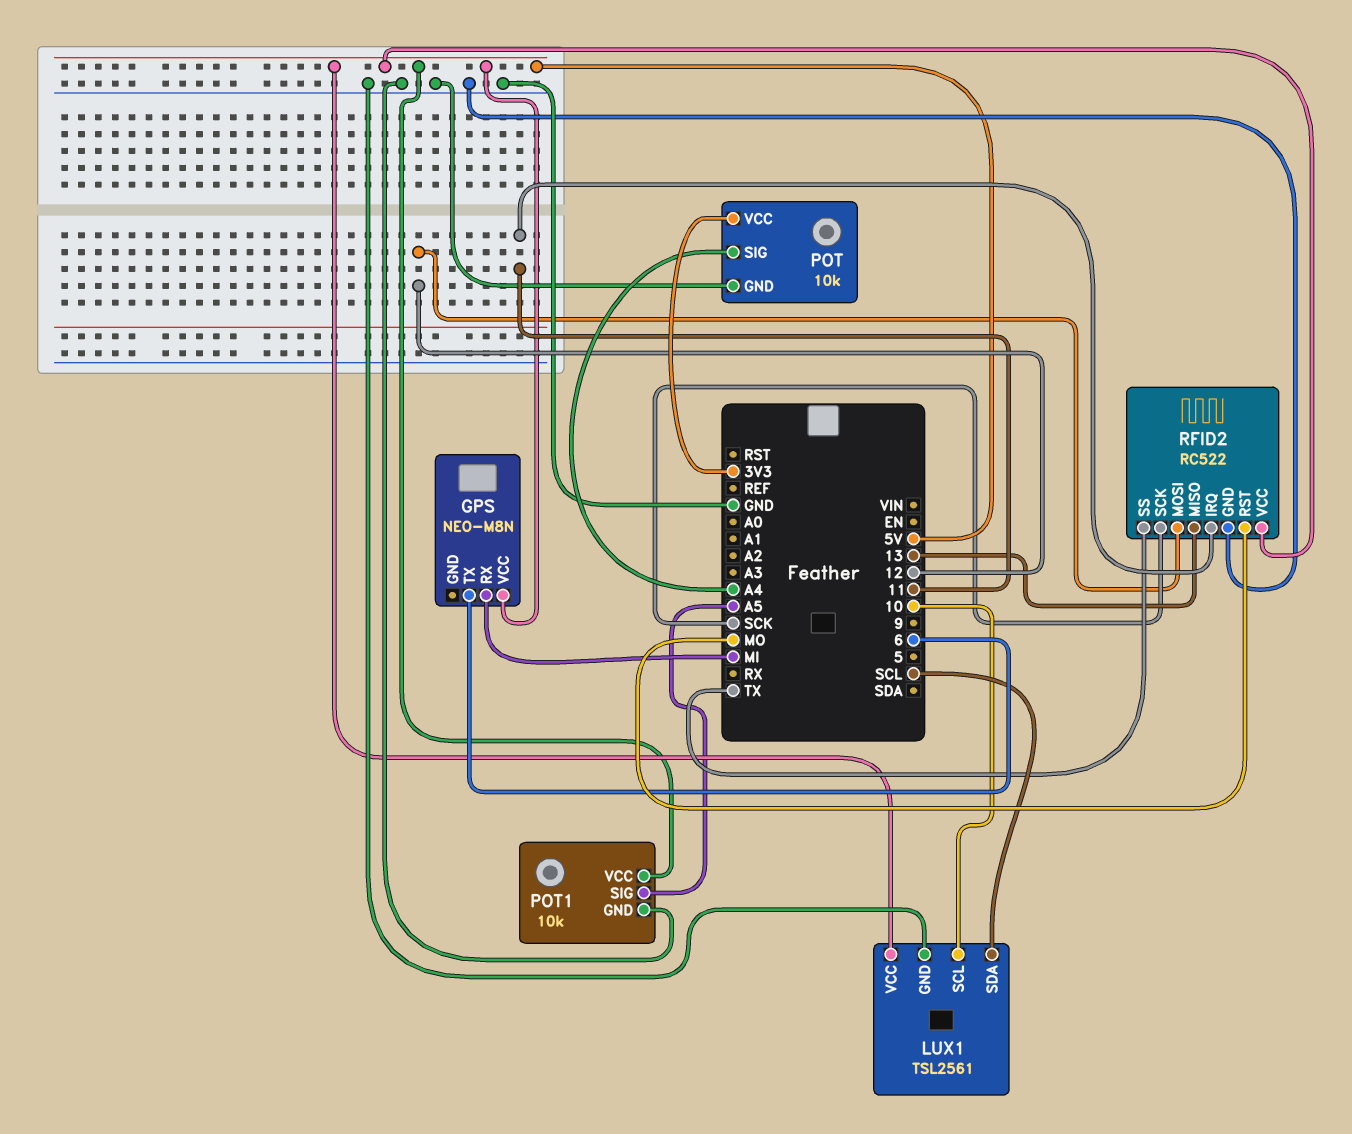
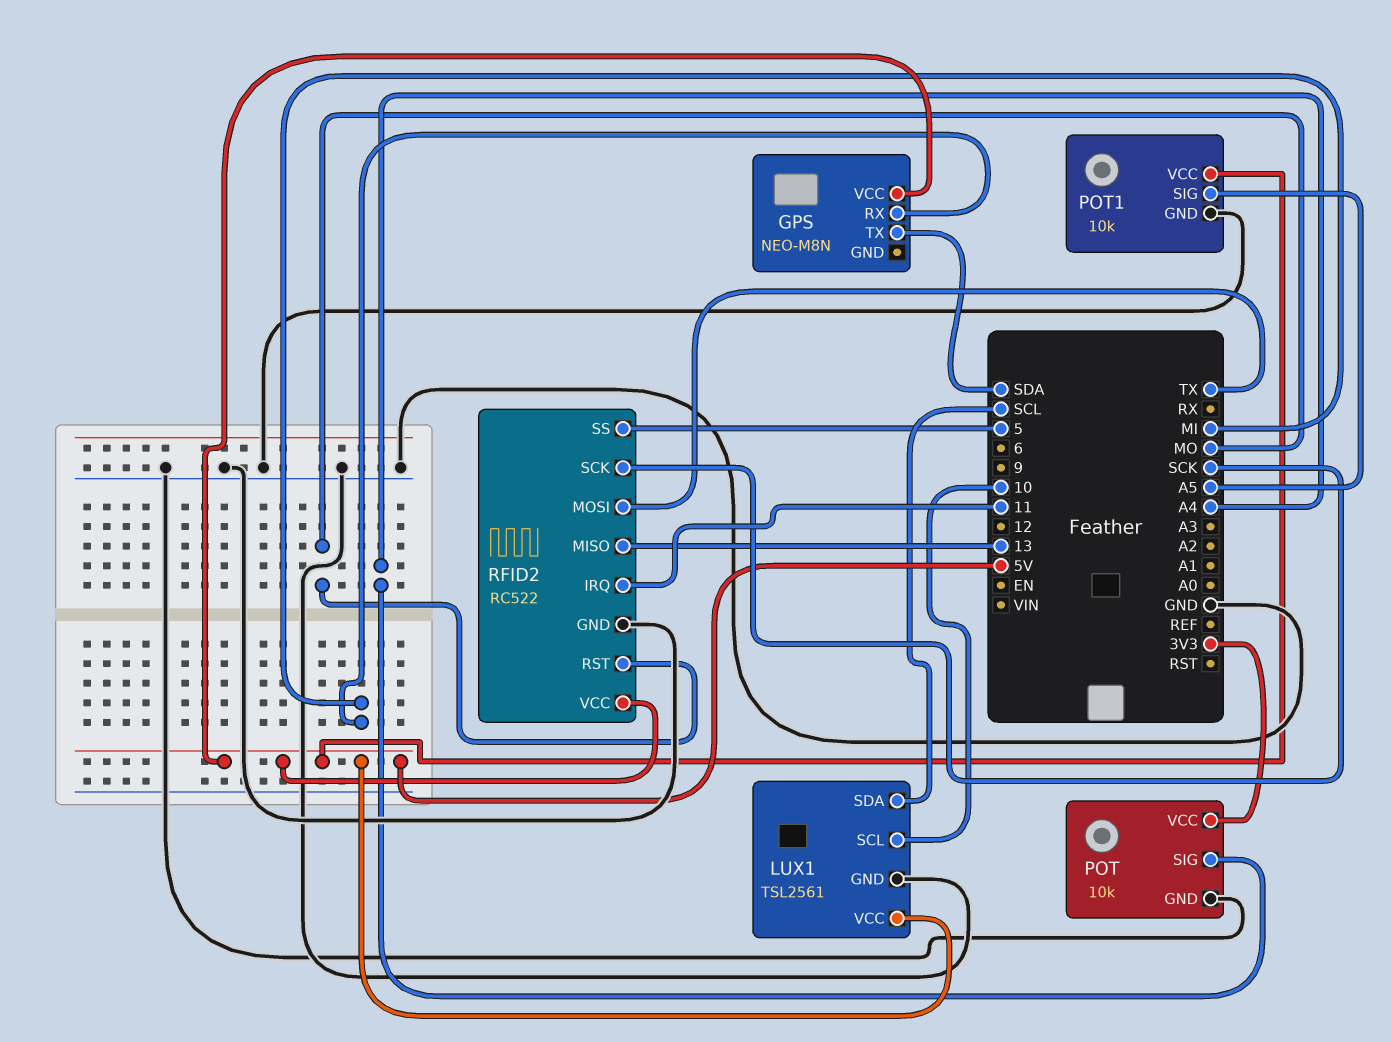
GPS pin TX: 6 -> SDA
RFID2 pin MOSI: 12 -> TX
RFID2 pin SS: TX -> 5

